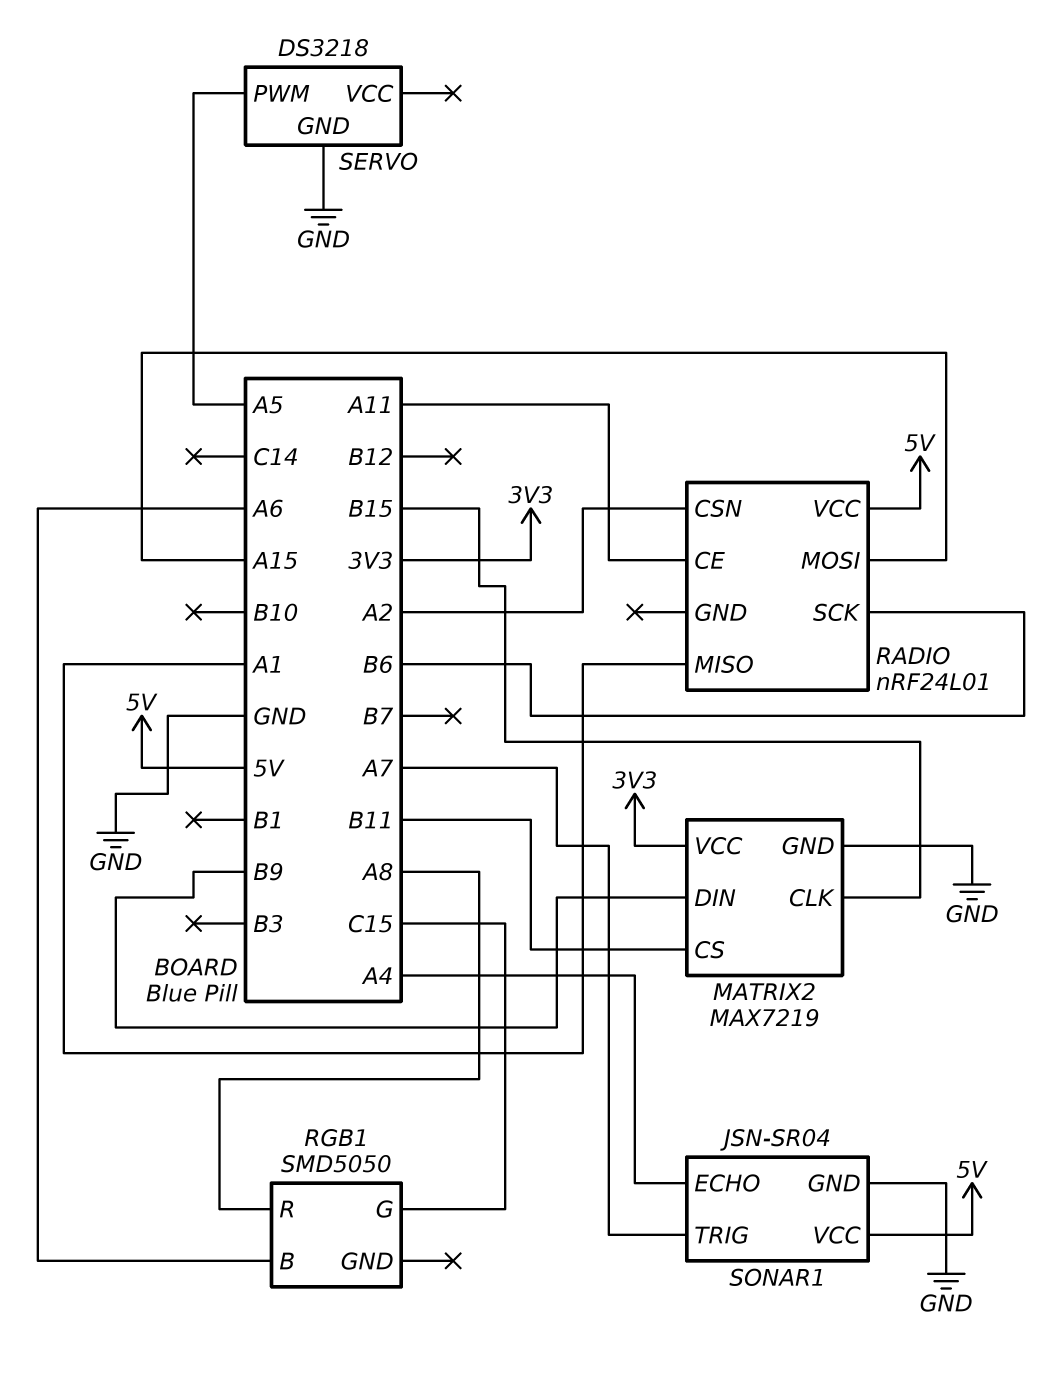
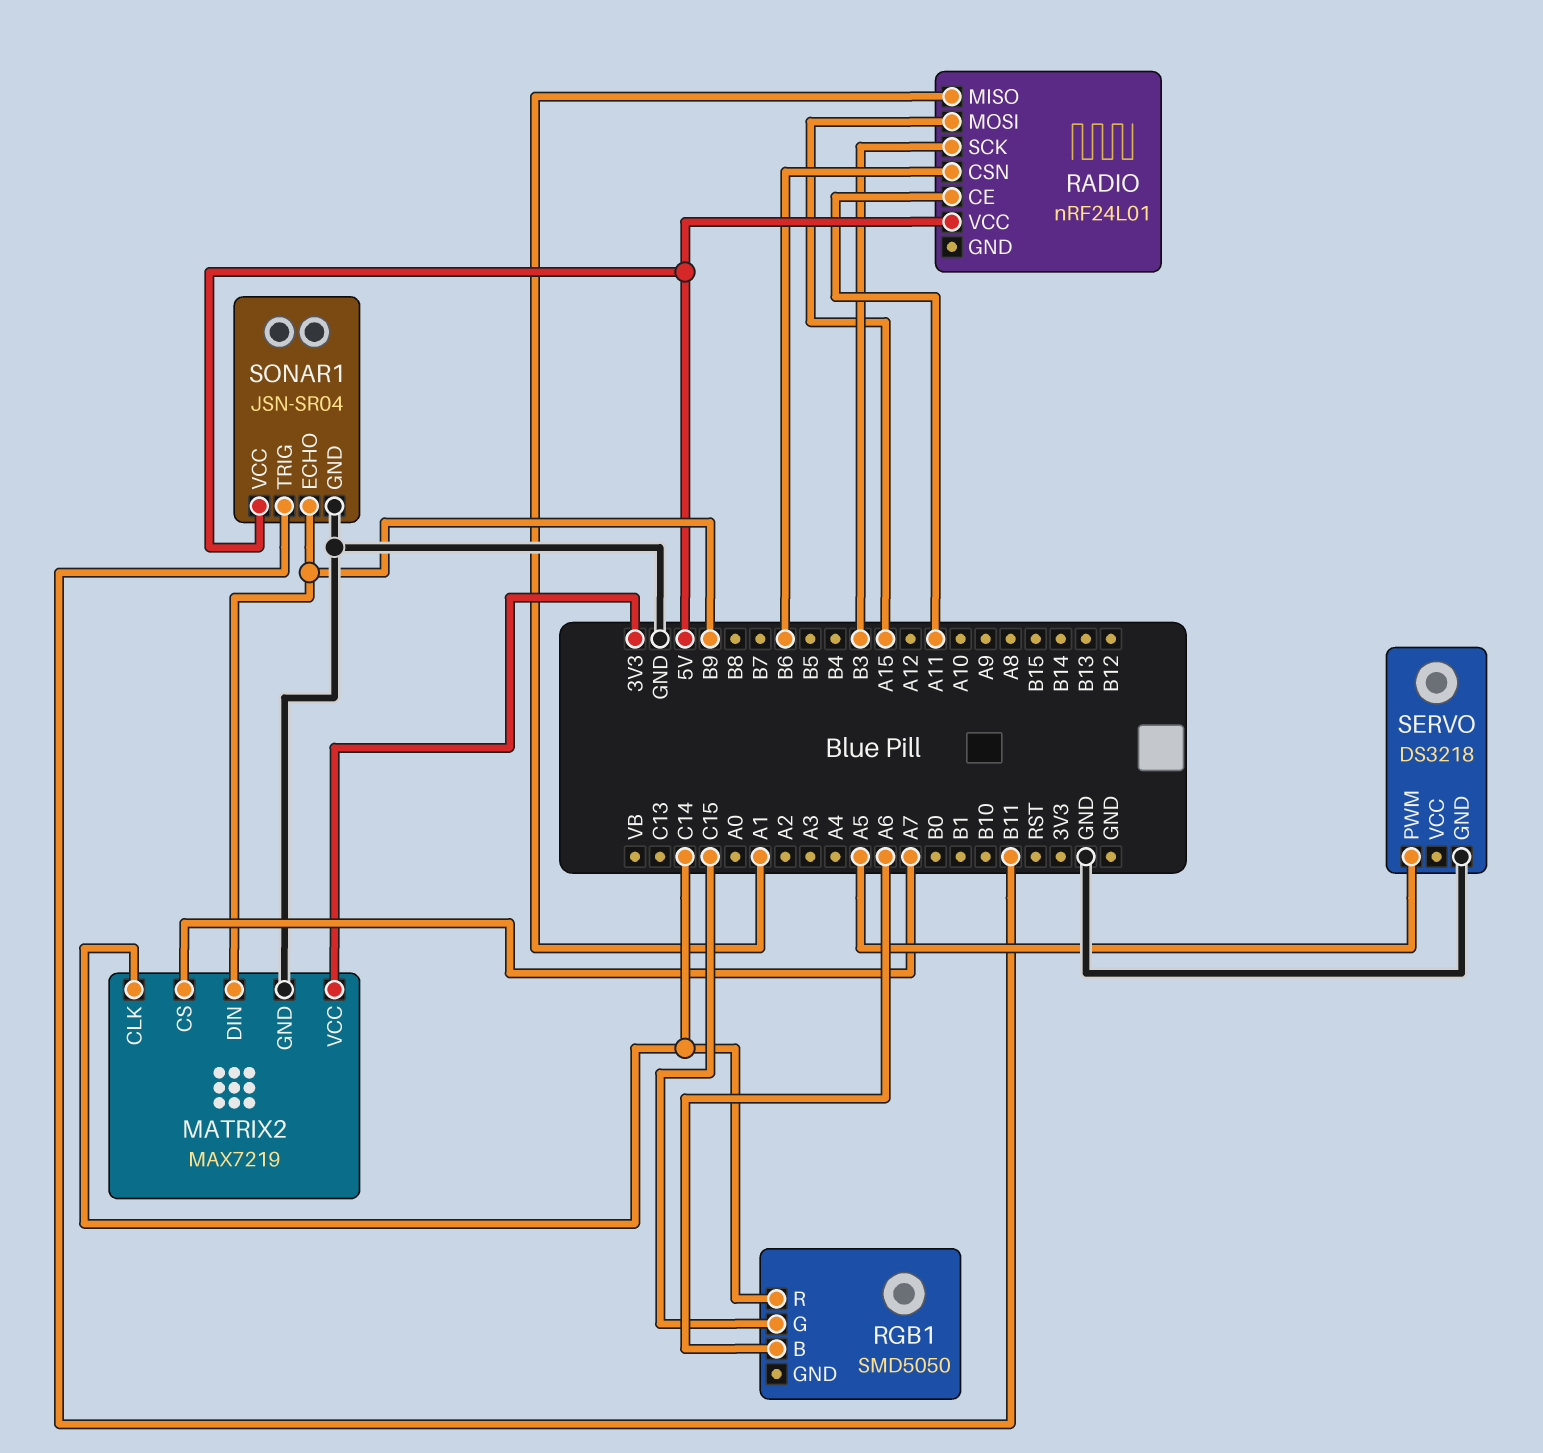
MATRIX2 pin CLK: B15 -> C14
MATRIX2 pin CS: B11 -> A7
RADIO pin CSN: A2 -> B6
RADIO pin SCK: B6 -> B3
RGB1 pin R: A8 -> C14
SONAR1 pin ECHO: A4 -> B9
SONAR1 pin TRIG: A7 -> B11

